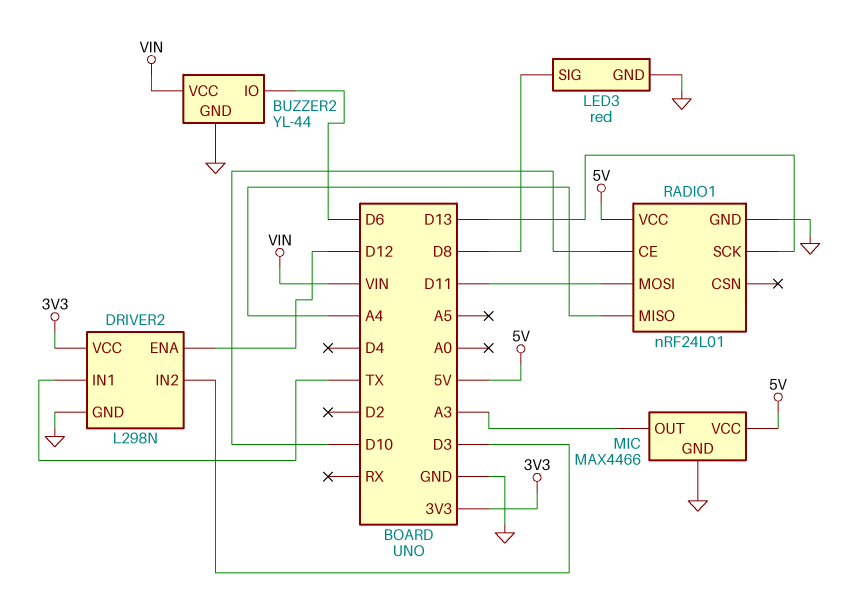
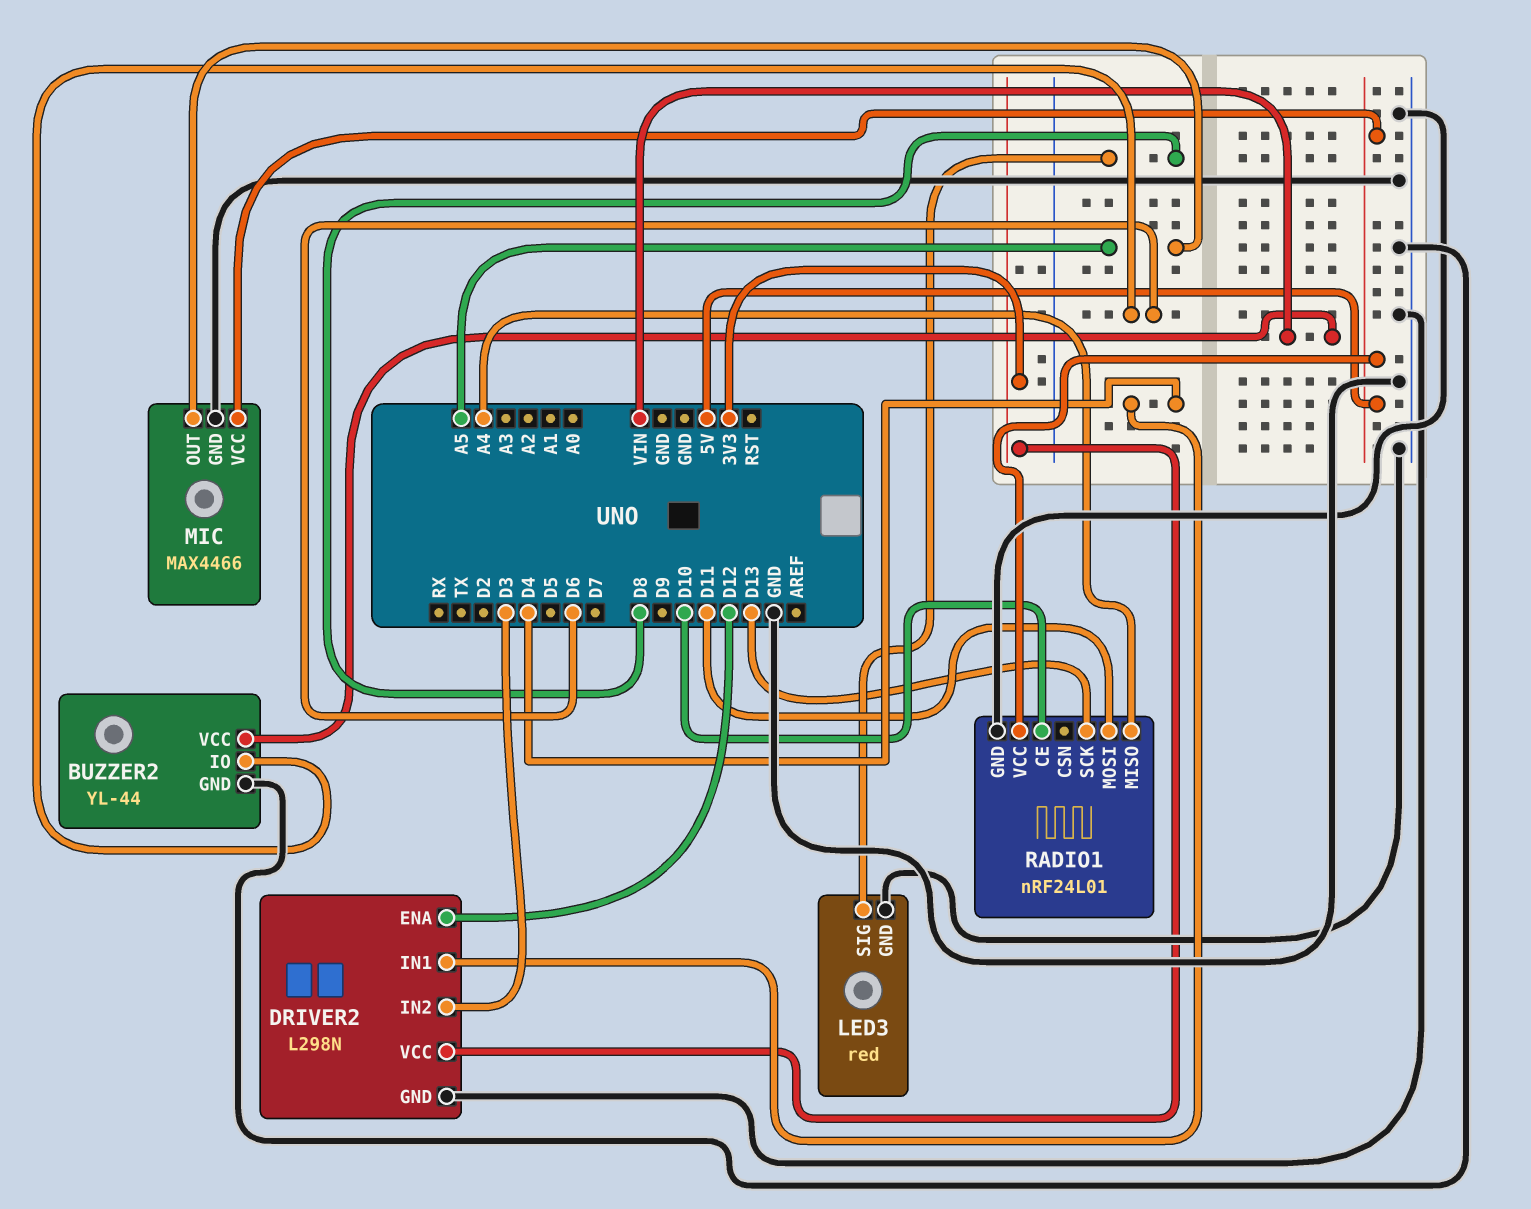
DRIVER2 pin IN1: TX -> D4
MIC pin OUT: A3 -> A5

